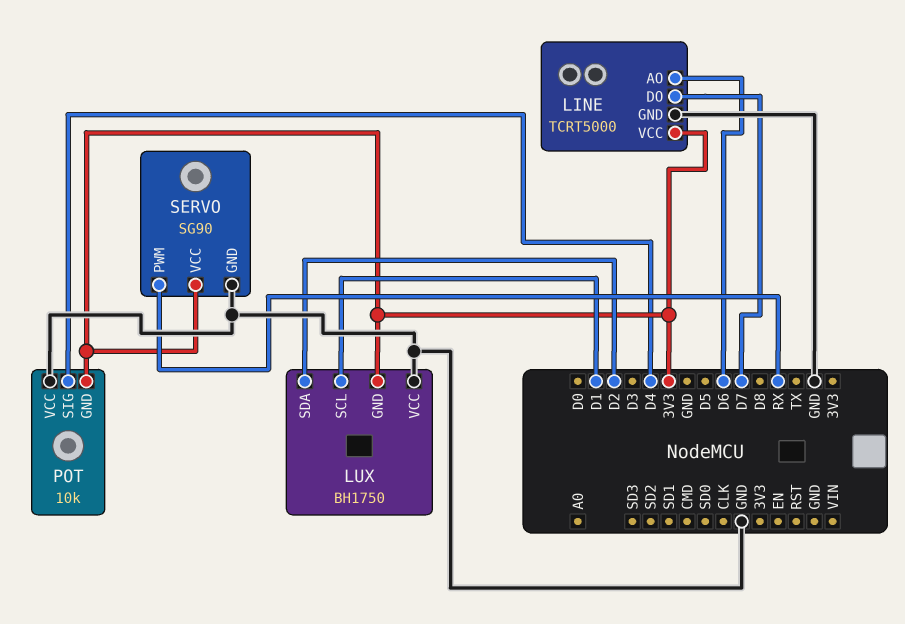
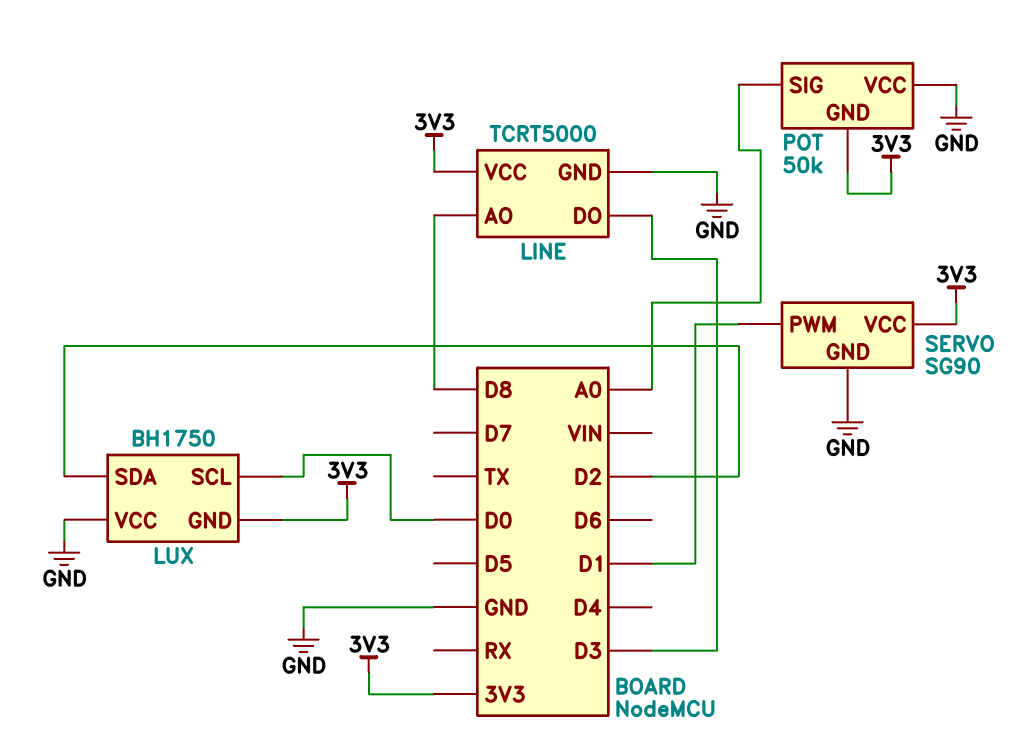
LINE pin AO: D6 -> D8
LINE pin DO: D7 -> D3
LUX pin SCL: D1 -> D0
POT: 10k -> 50k
POT pin SIG: D4 -> A0
SERVO pin PWM: RX -> D1

